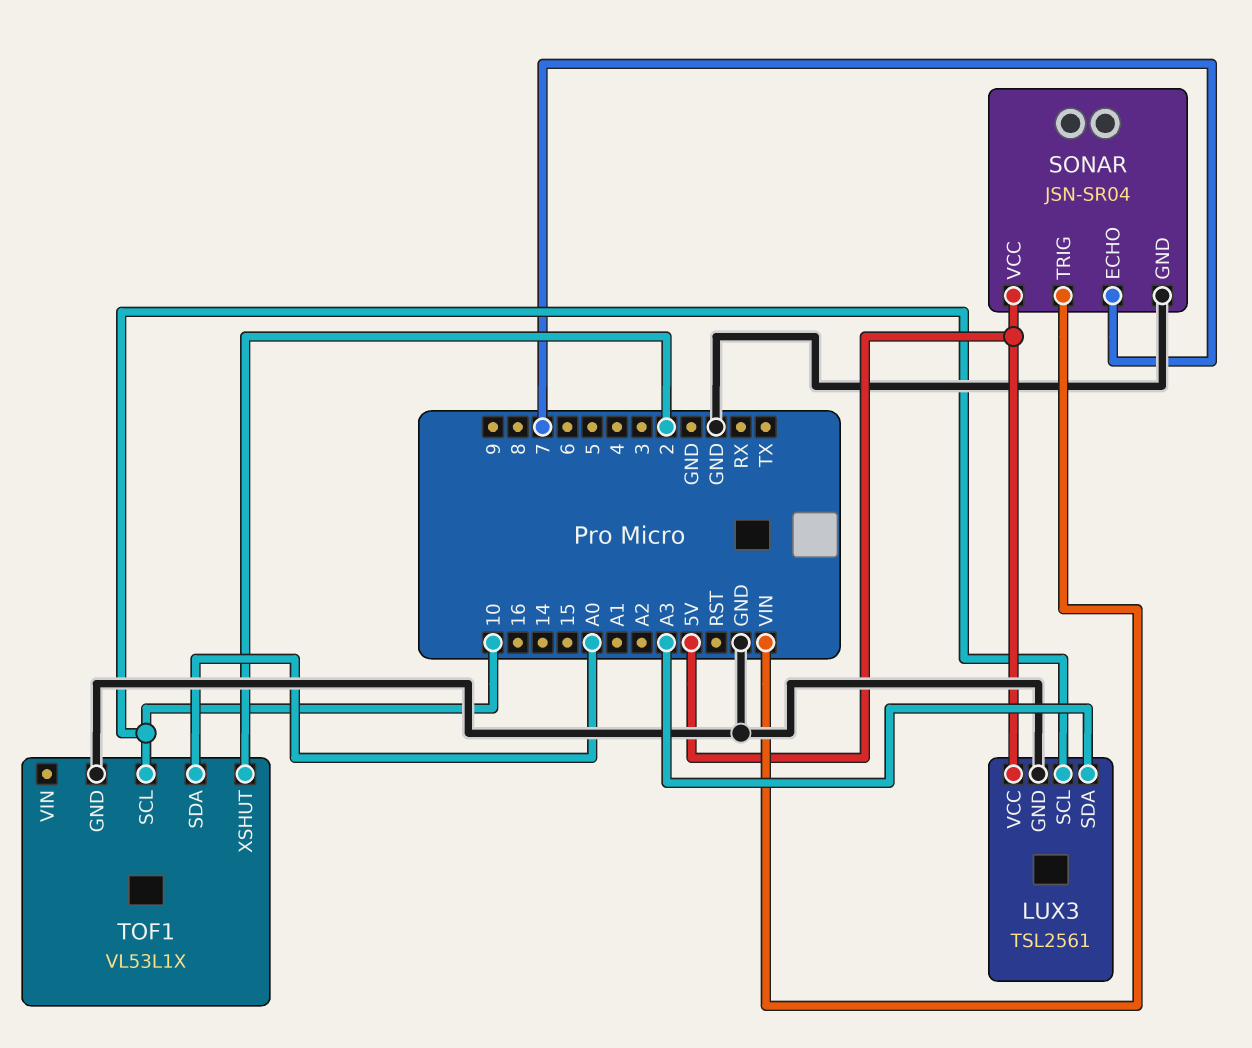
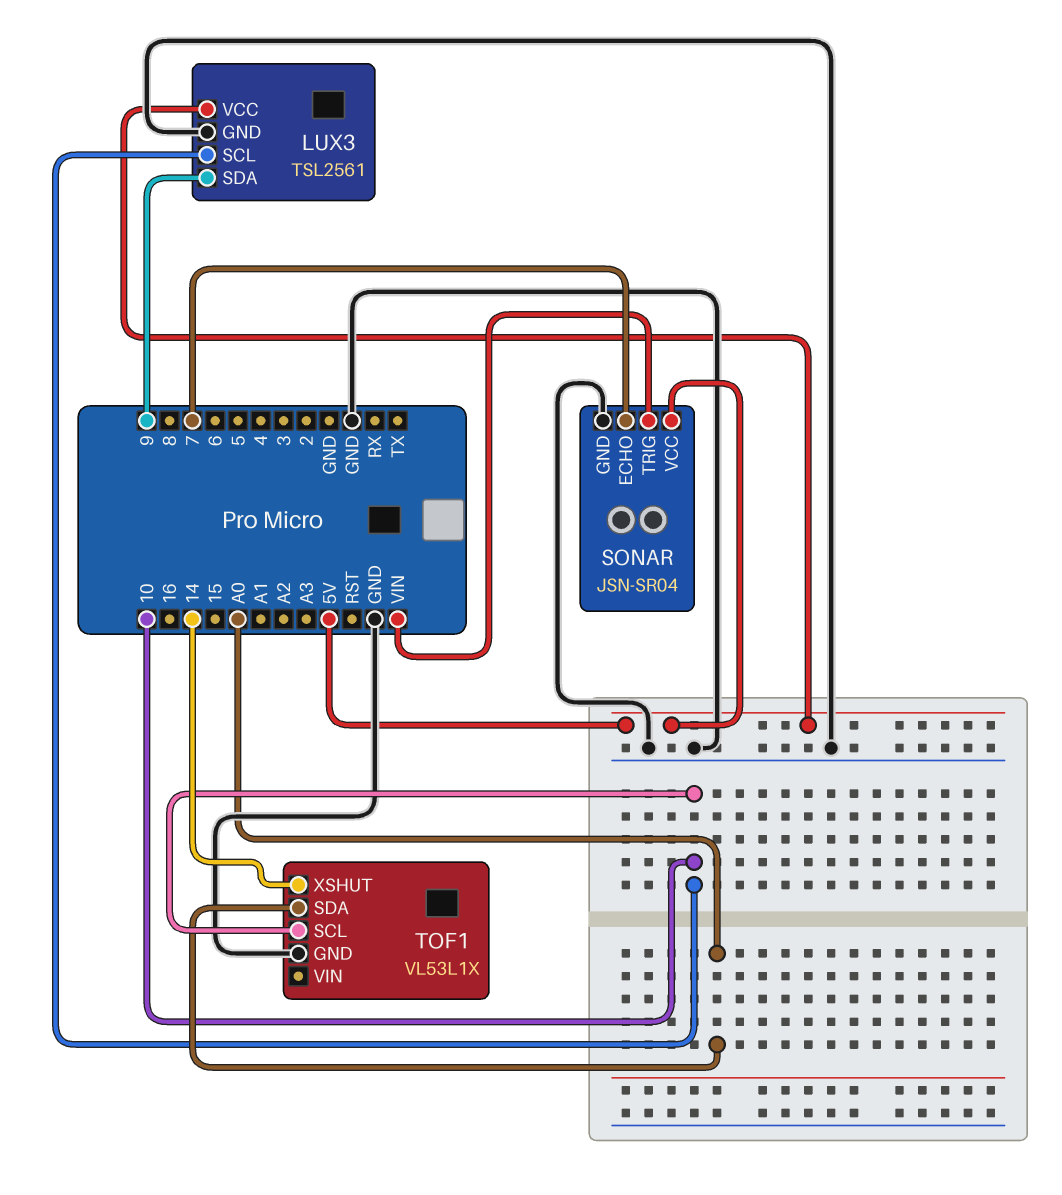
LUX3 pin SDA: A3 -> 9
TOF1 pin XSHUT: 2 -> 14

